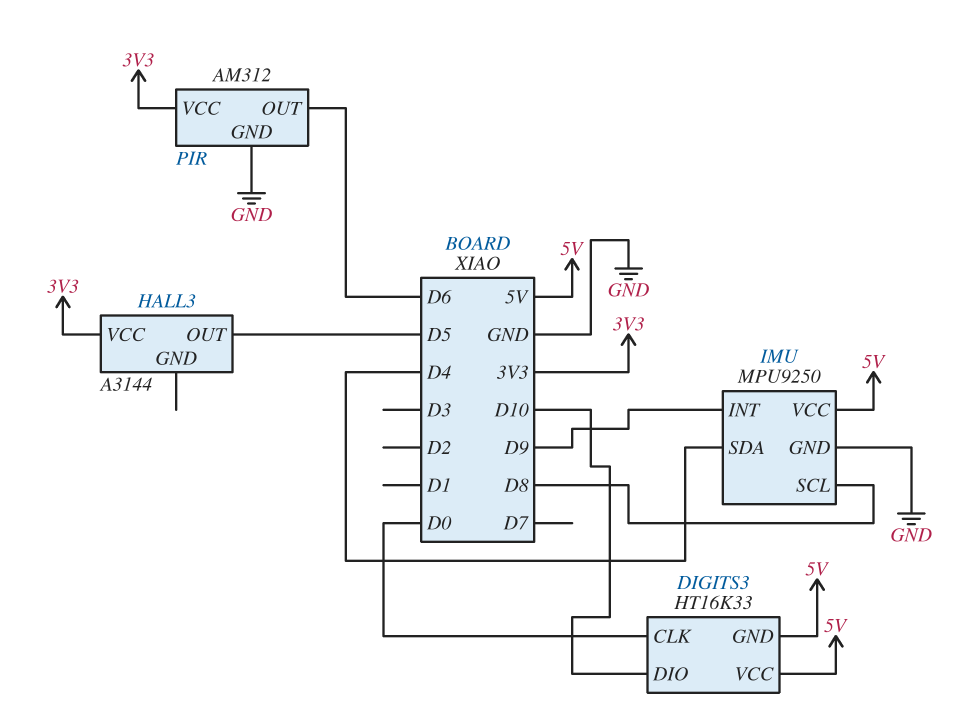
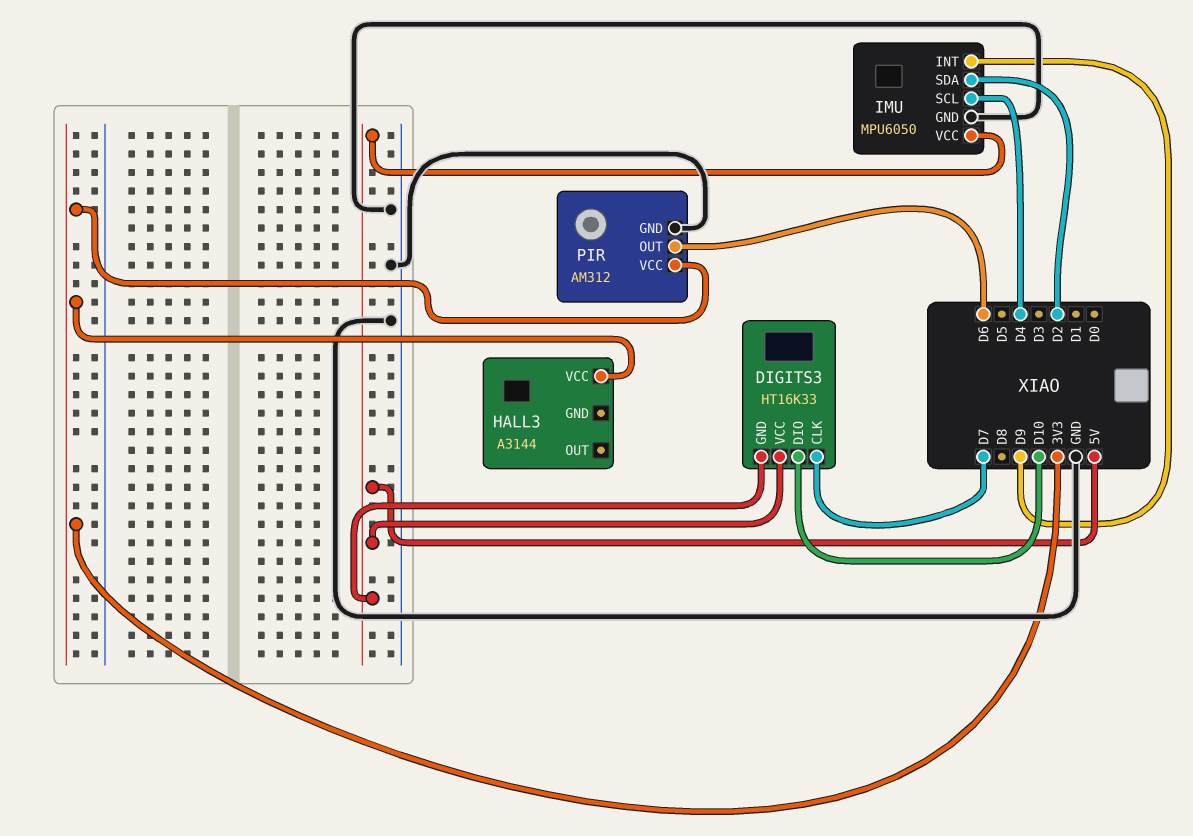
DIGITS3 pin CLK: D0 -> D7
HALL3 pin OUT: D5 -> none
IMU: MPU9250 -> MPU6050
IMU pin SCL: D8 -> D4
IMU pin SDA: D4 -> D2

